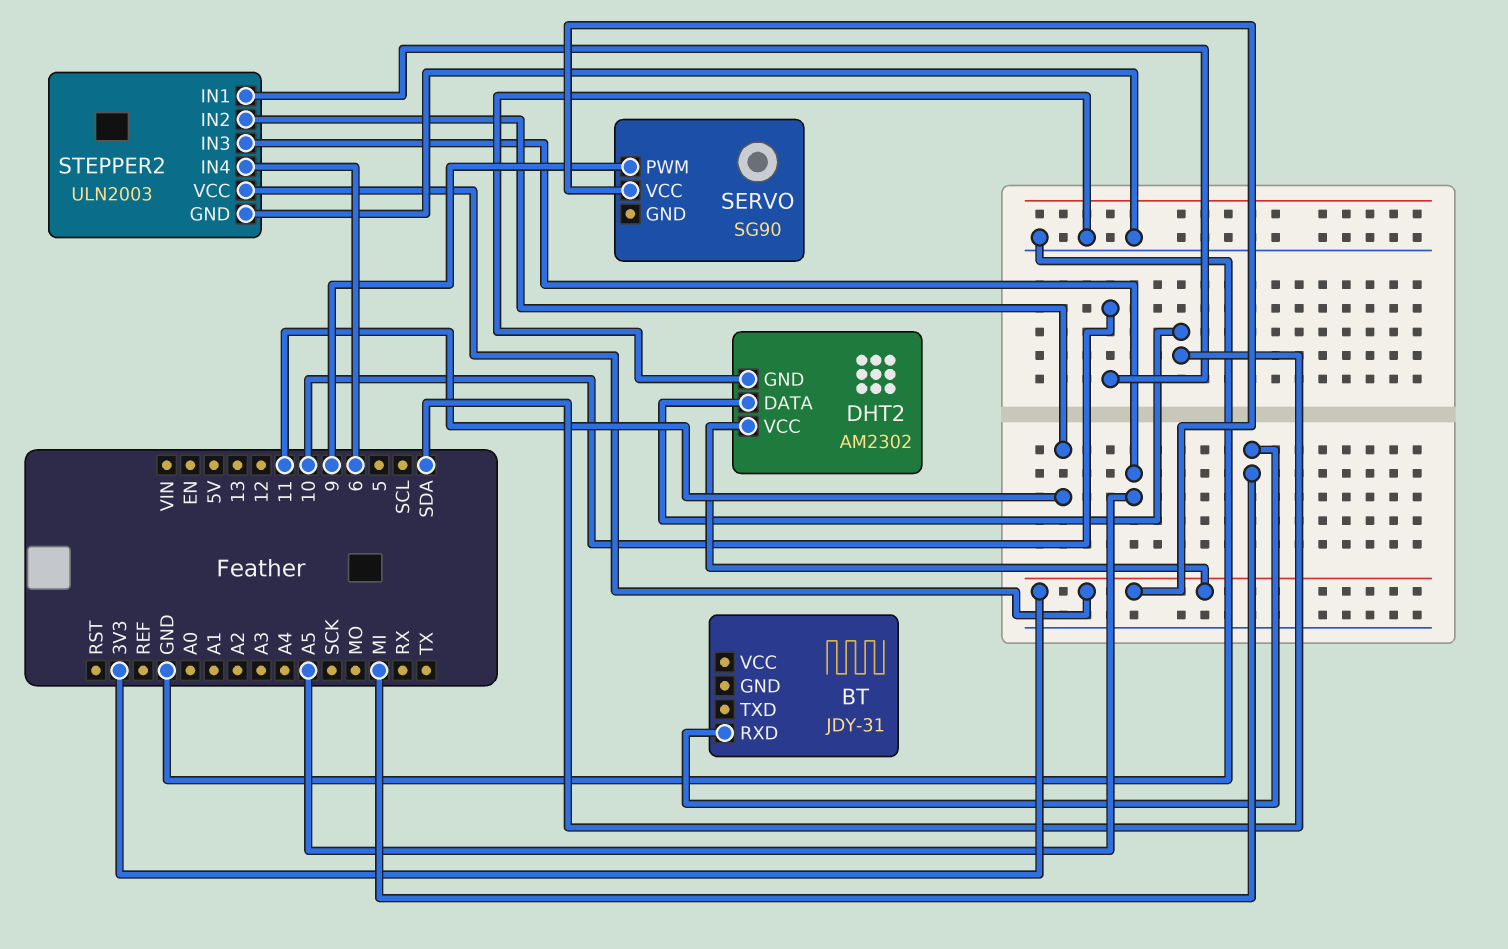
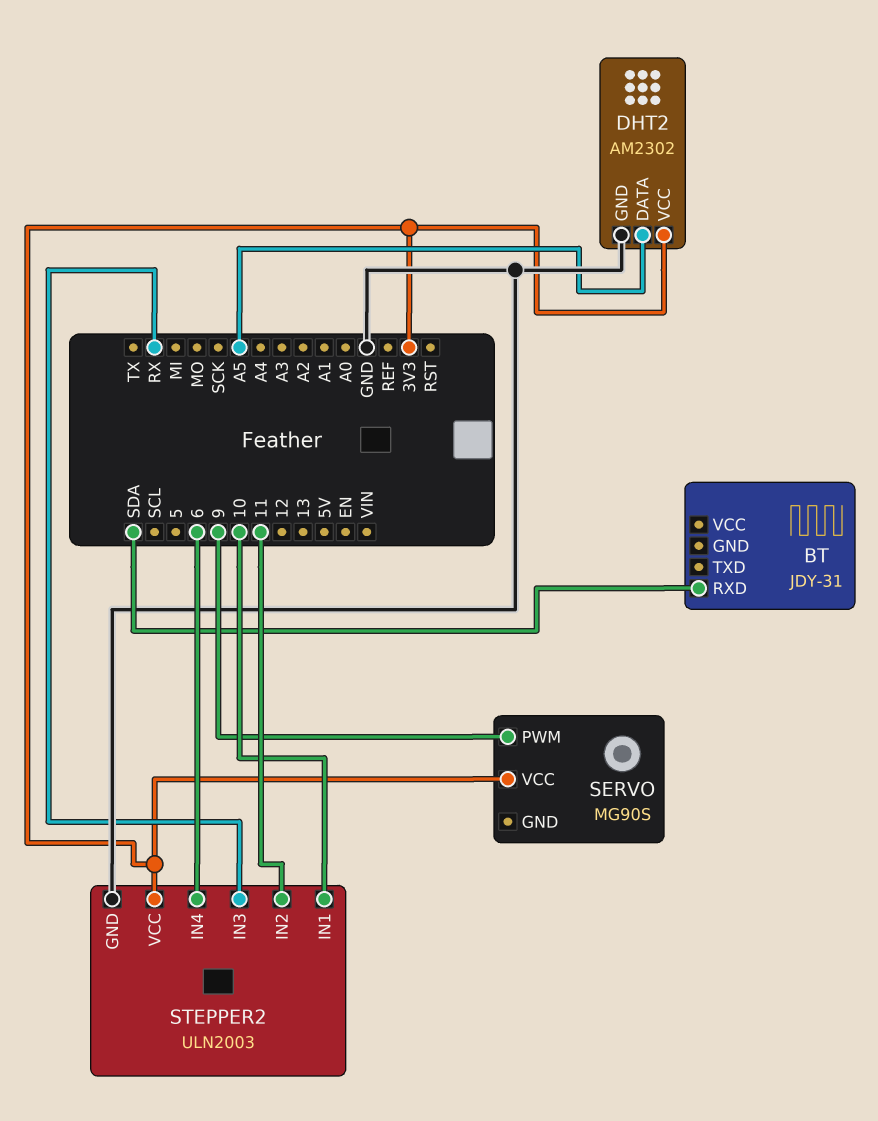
BT pin RXD: MI -> SDA
DHT2 pin DATA: SDA -> A5
SERVO: SG90 -> MG90S
STEPPER2 pin IN3: A5 -> RX

